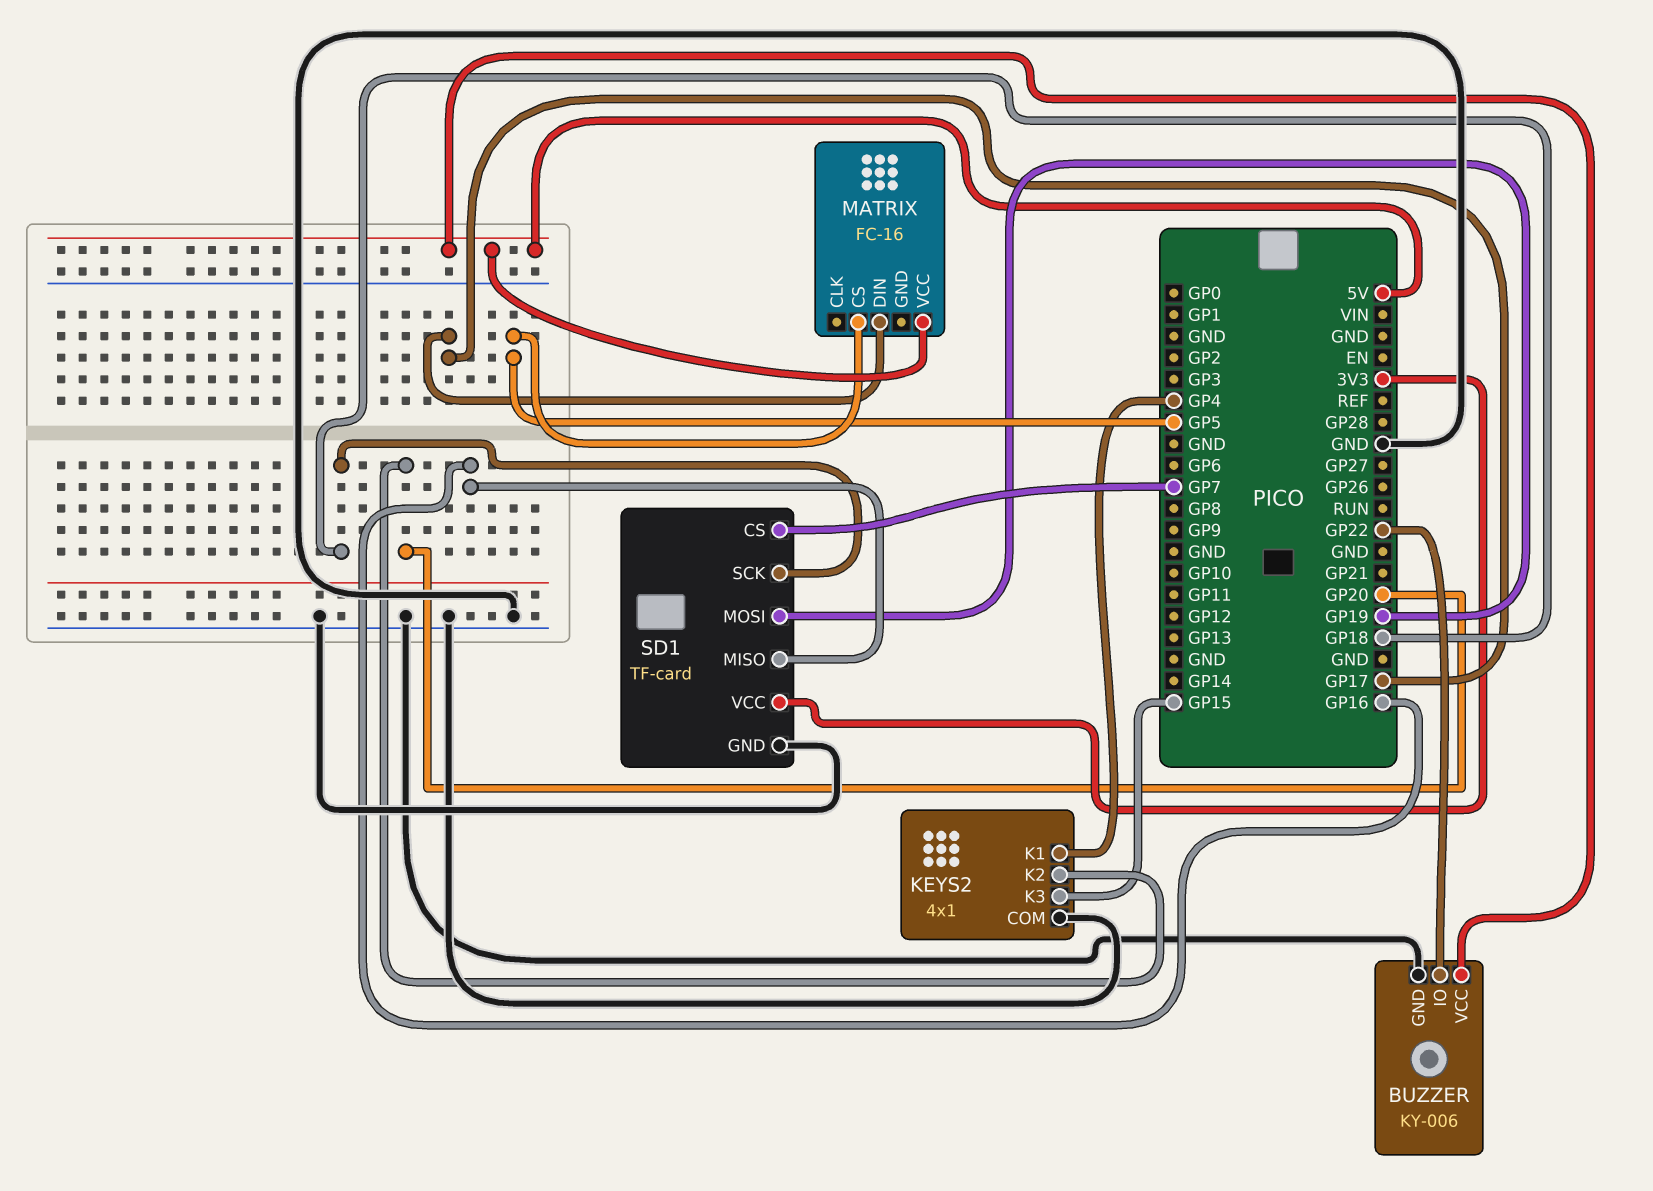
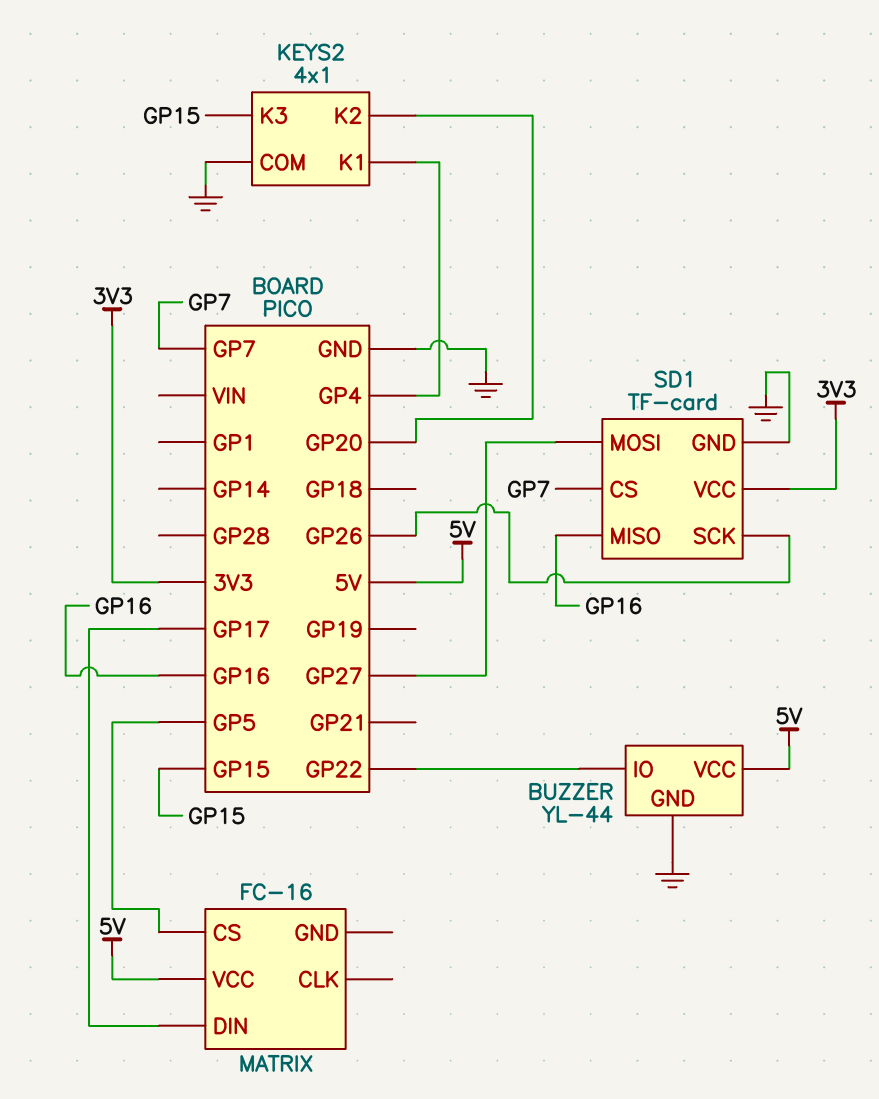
BUZZER: KY-006 -> YL-44
SD1 pin MOSI: GP19 -> GP27
SD1 pin SCK: GP18 -> GP26

